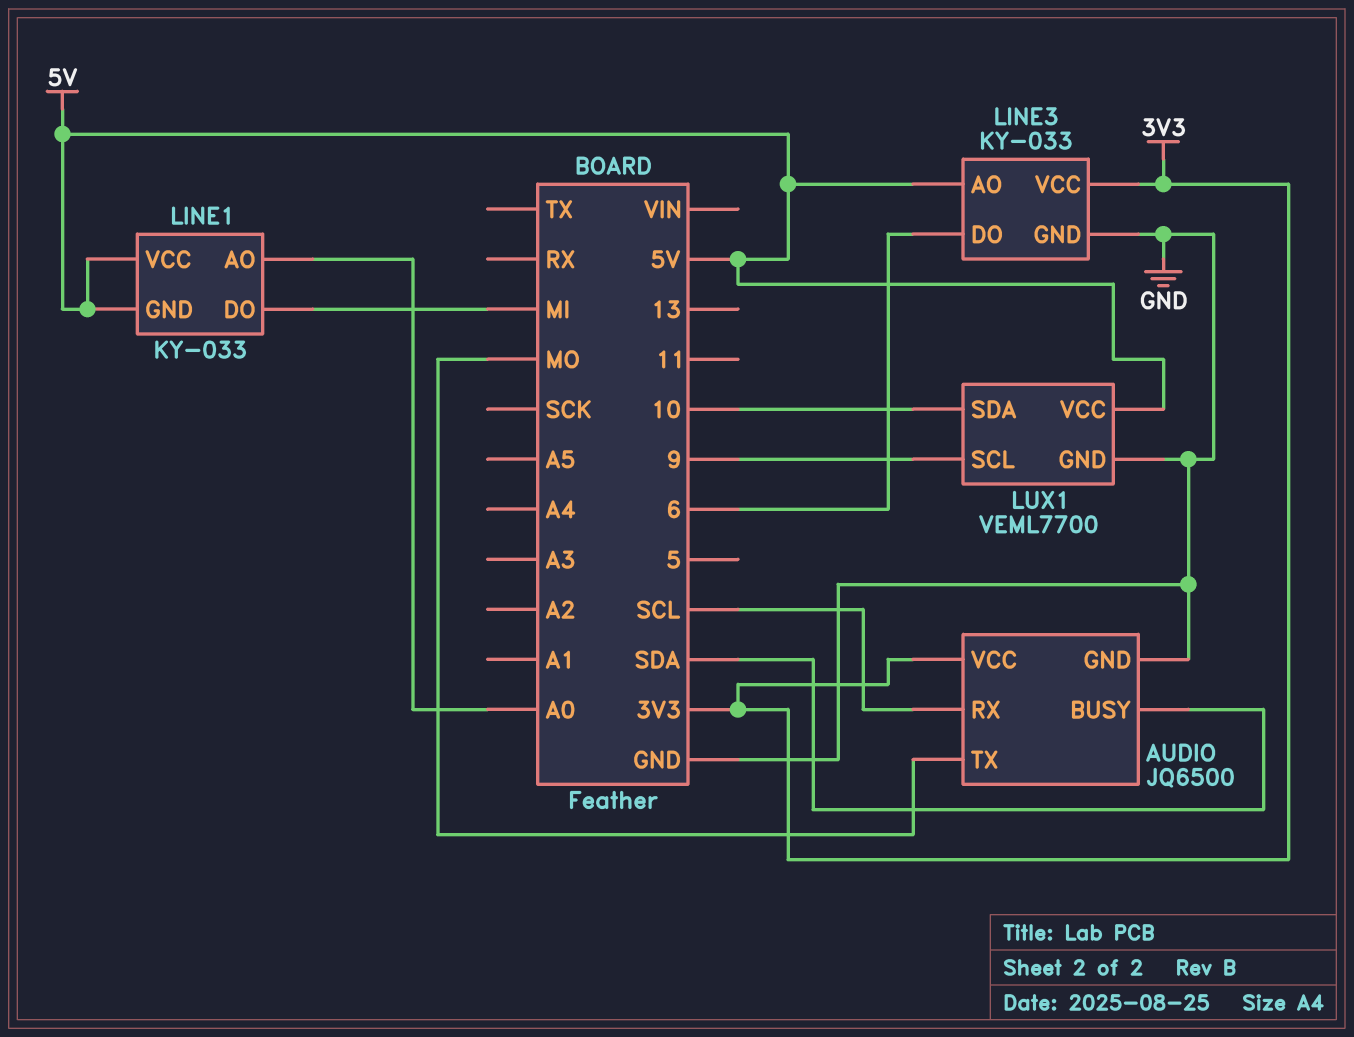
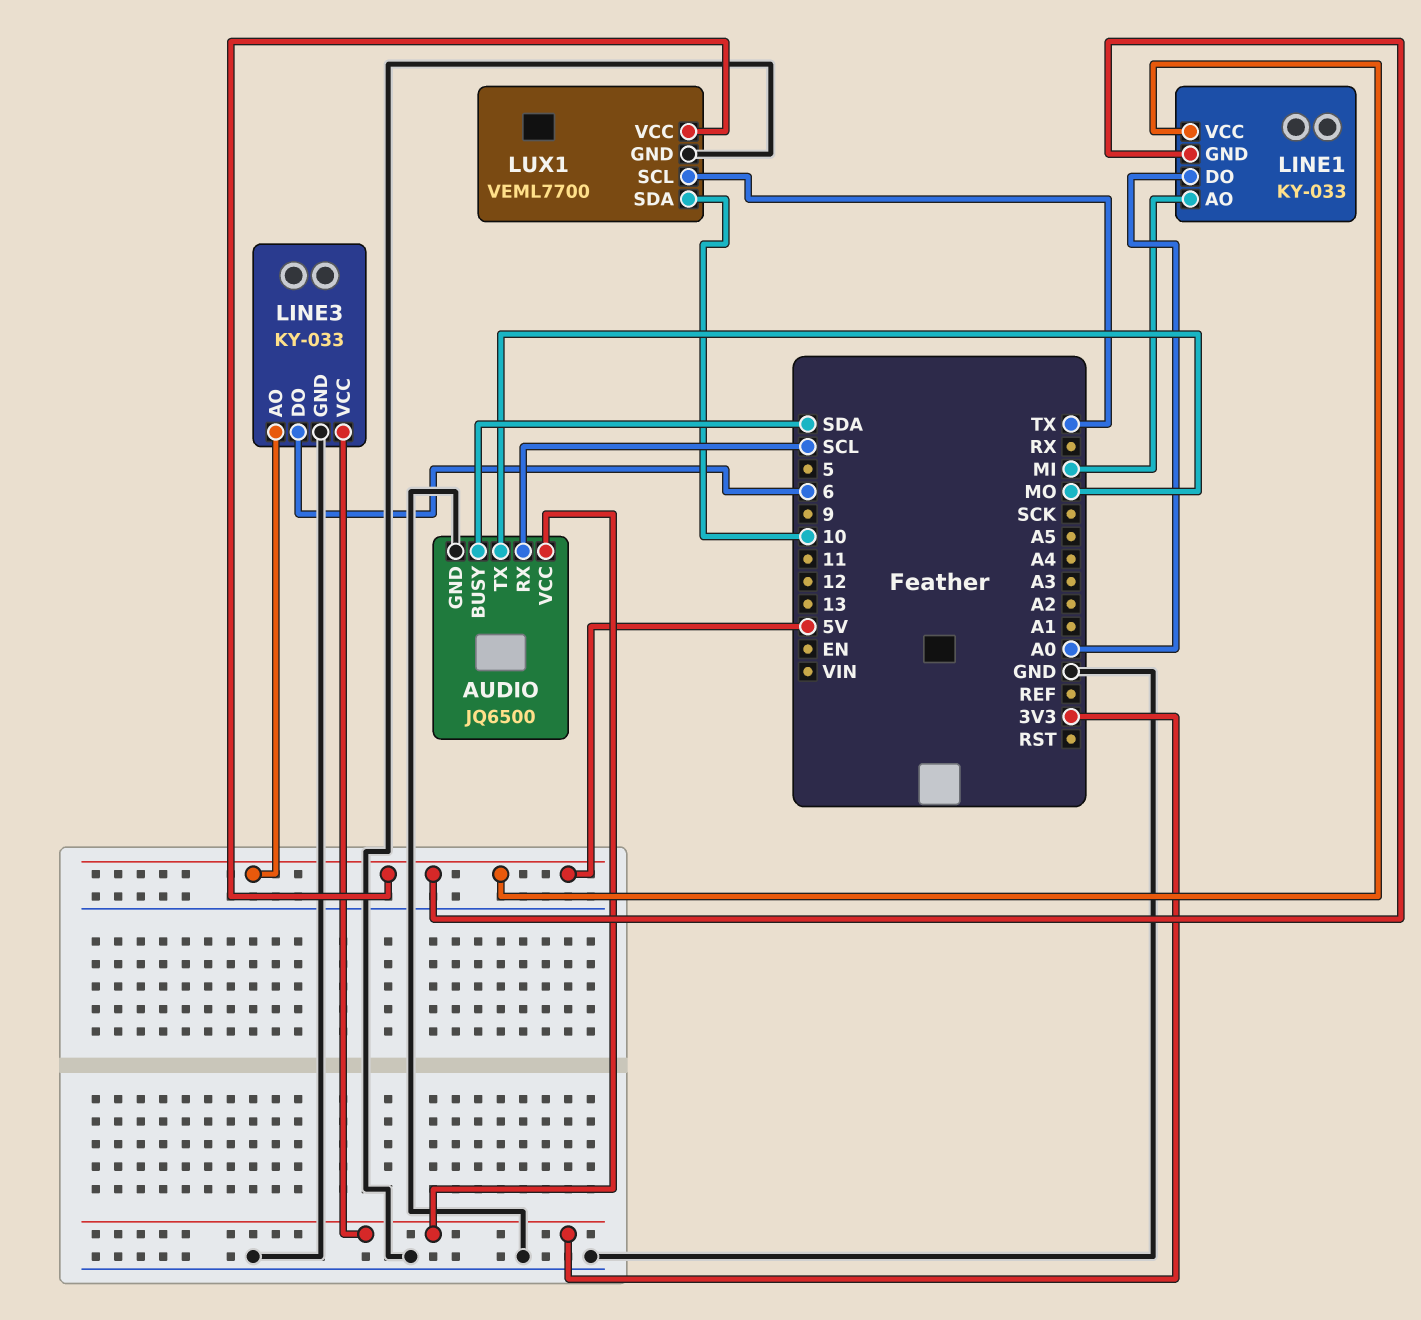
LINE1 pin AO: A0 -> MI
LINE1 pin DO: MI -> A0
LUX1 pin SCL: 9 -> TX

